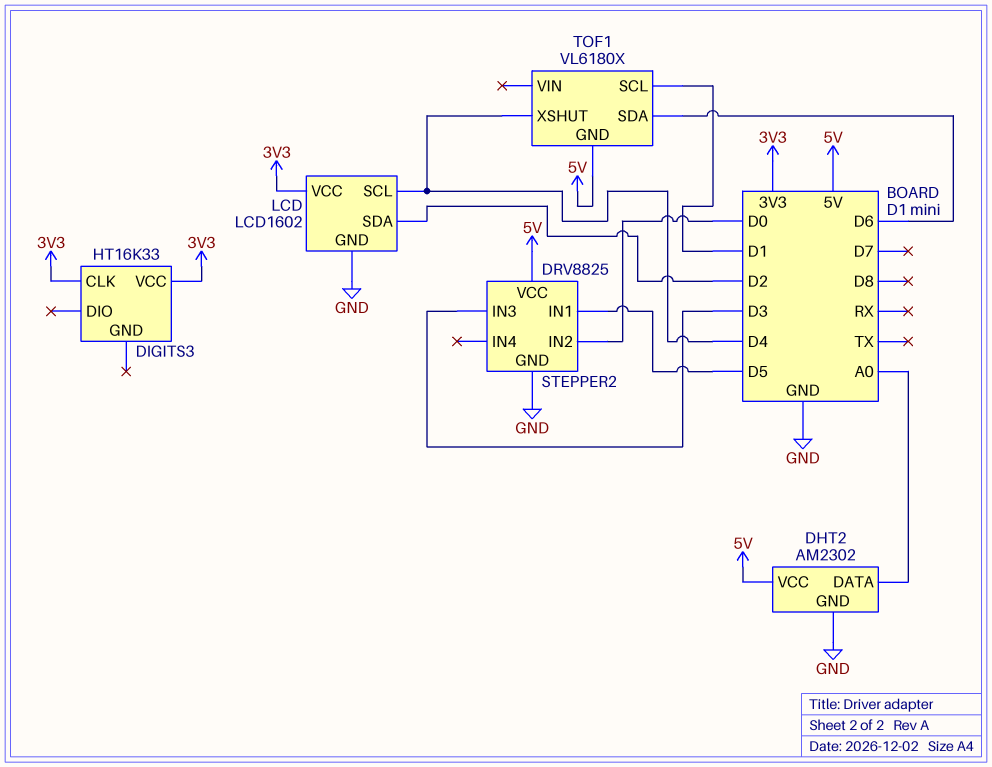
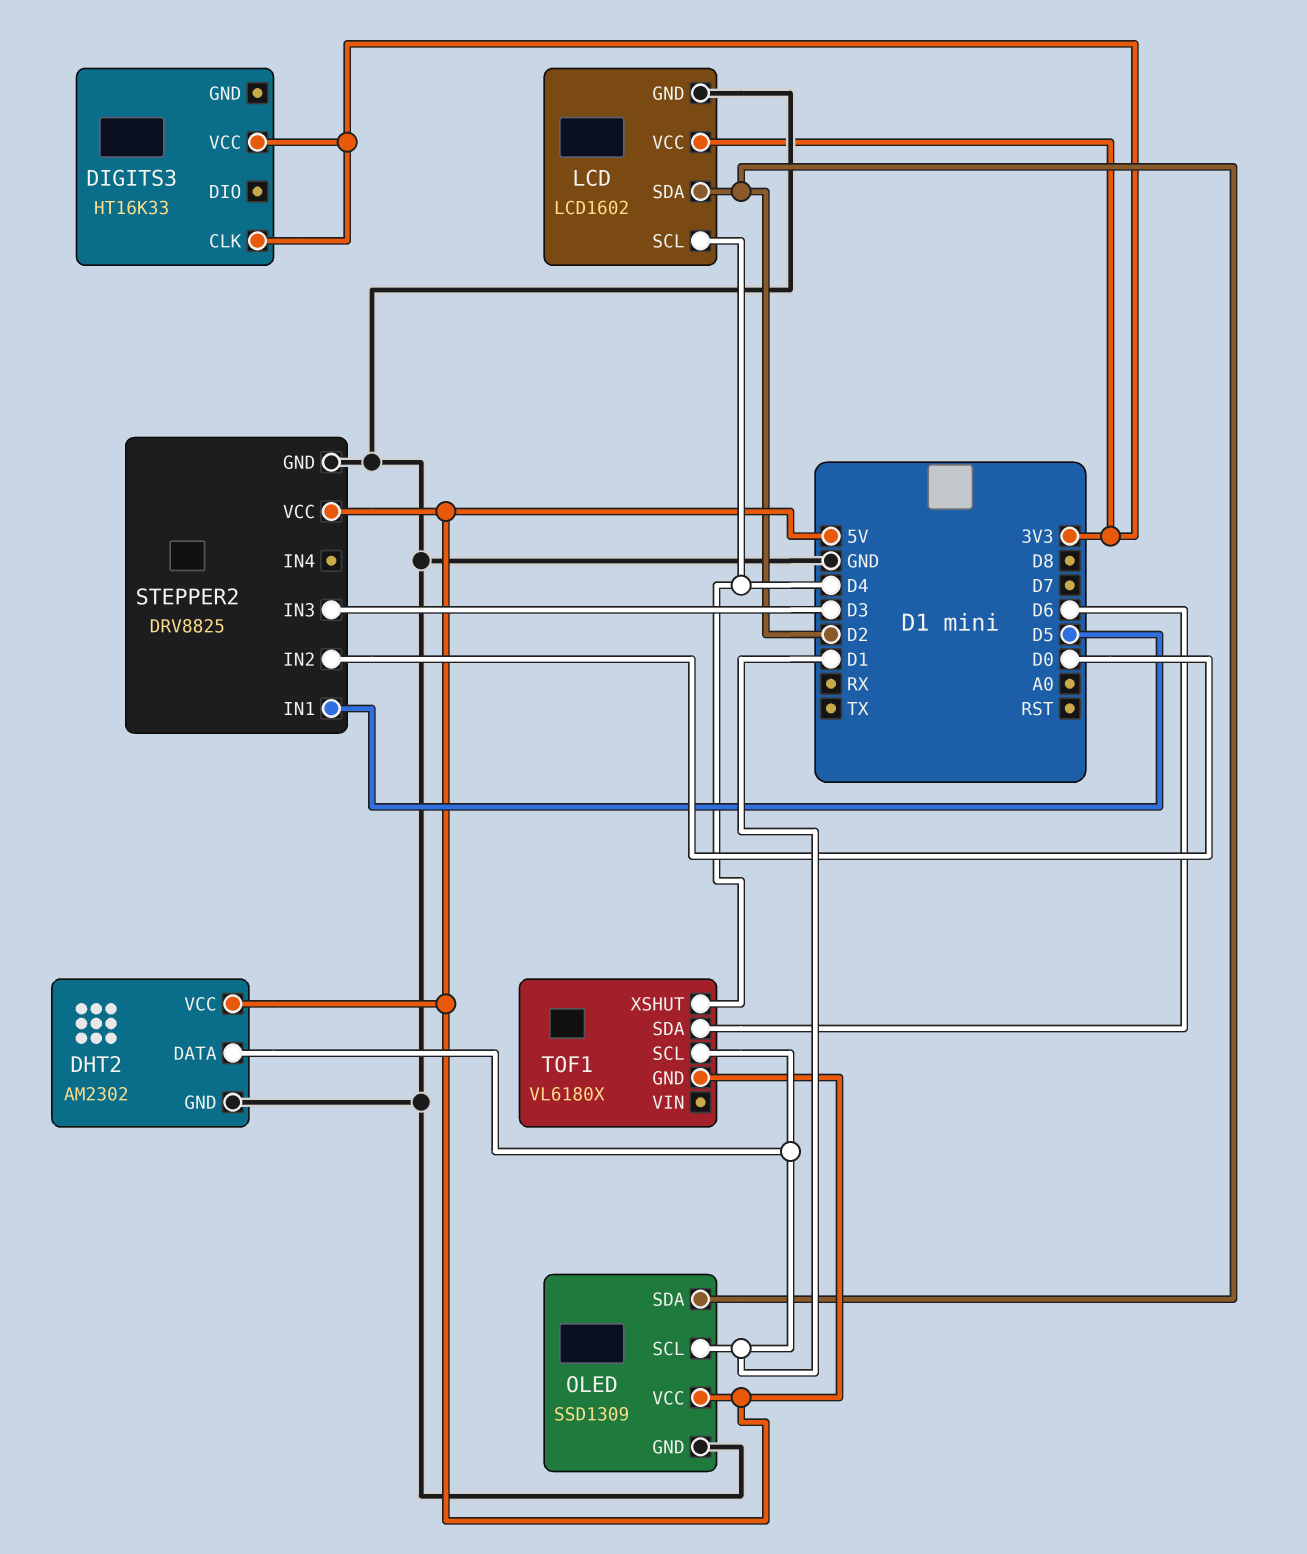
DHT2 pin DATA: A0 -> D1
OLED: none -> SSD1309
OLED pin GND: none -> GND
OLED pin SCL: none -> D1
OLED pin SDA: none -> D2
OLED pin VCC: none -> 5V

